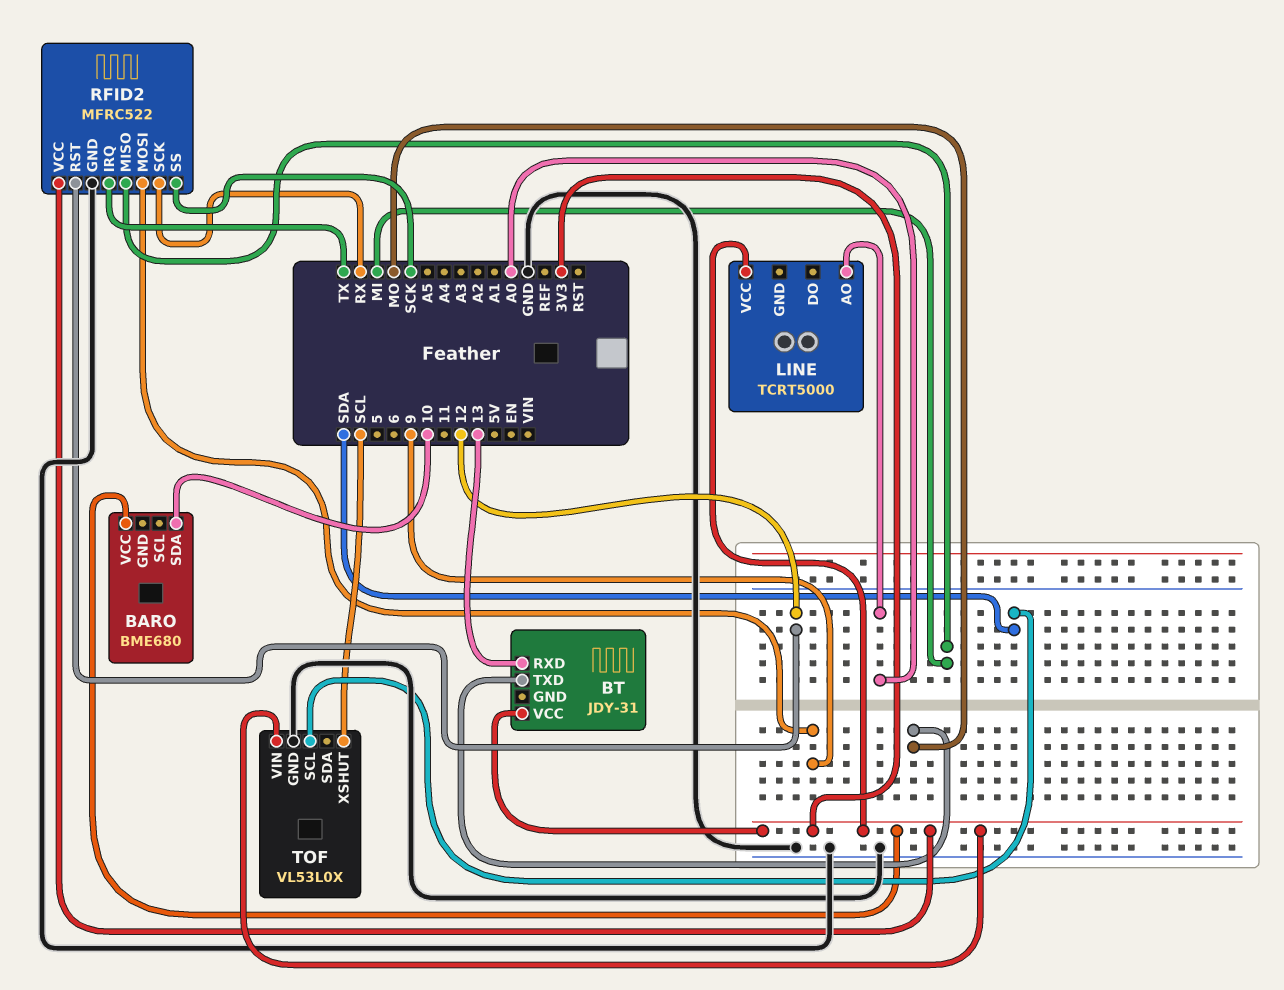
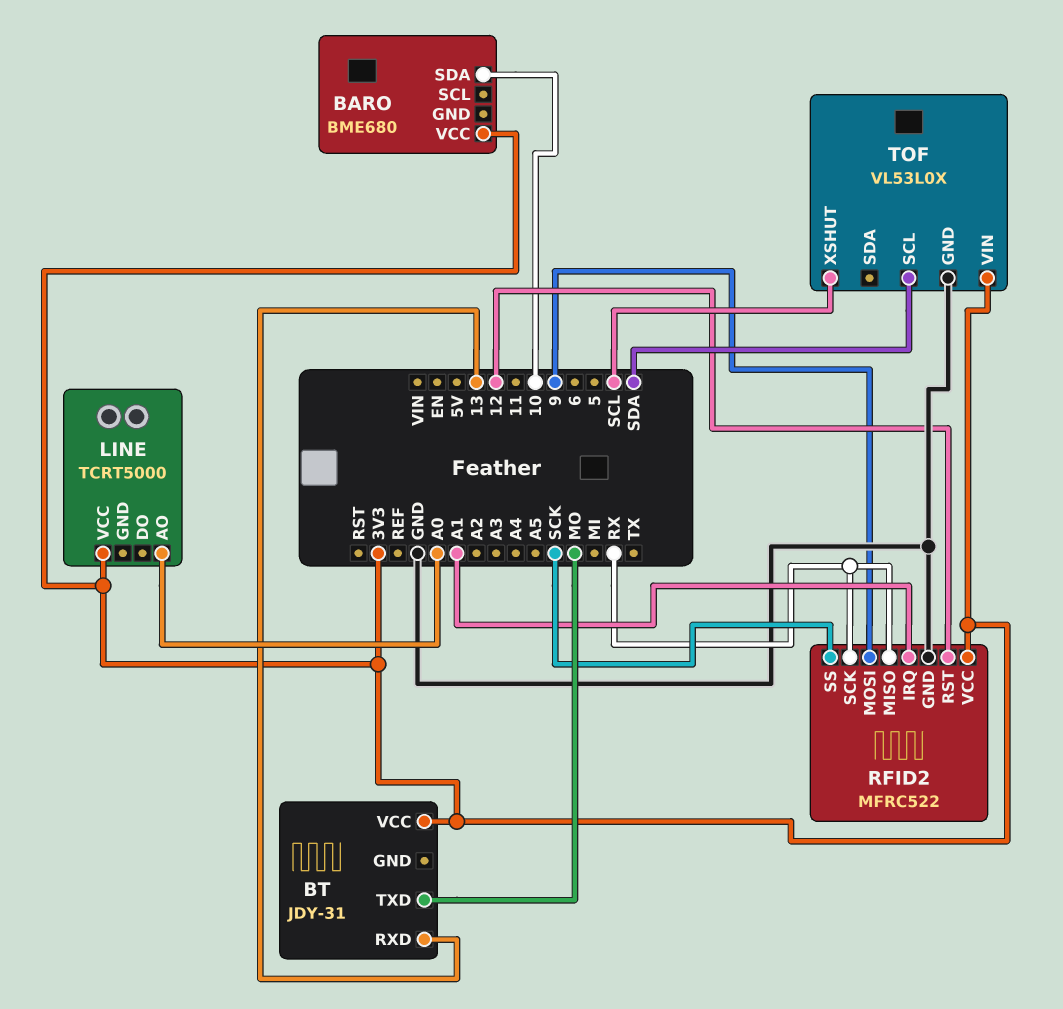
RFID2 pin IRQ: TX -> A1
RFID2 pin MISO: MI -> RX

